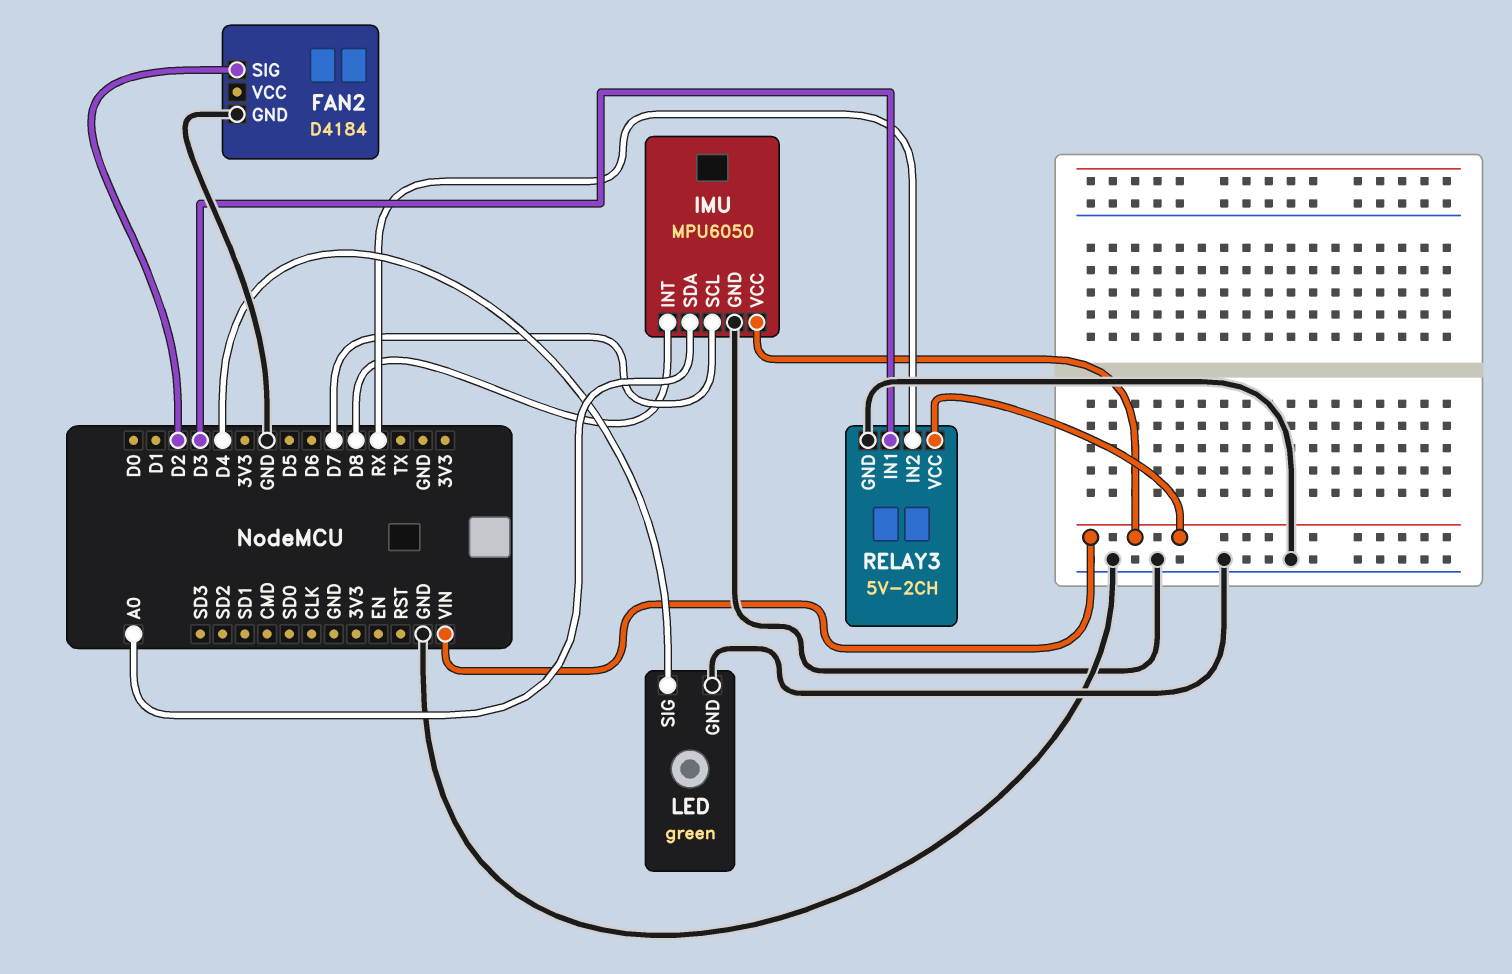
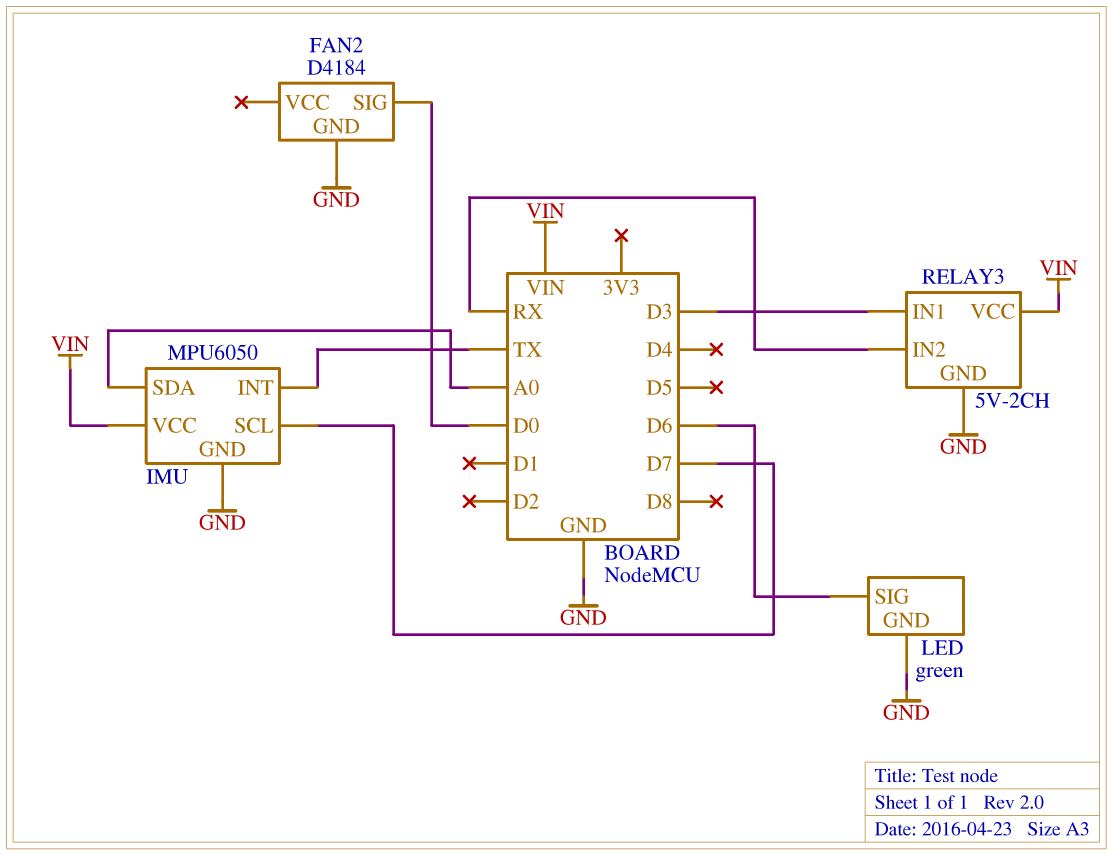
FAN2 pin SIG: D2 -> D0
IMU pin INT: D8 -> TX
LED pin SIG: D4 -> D6

